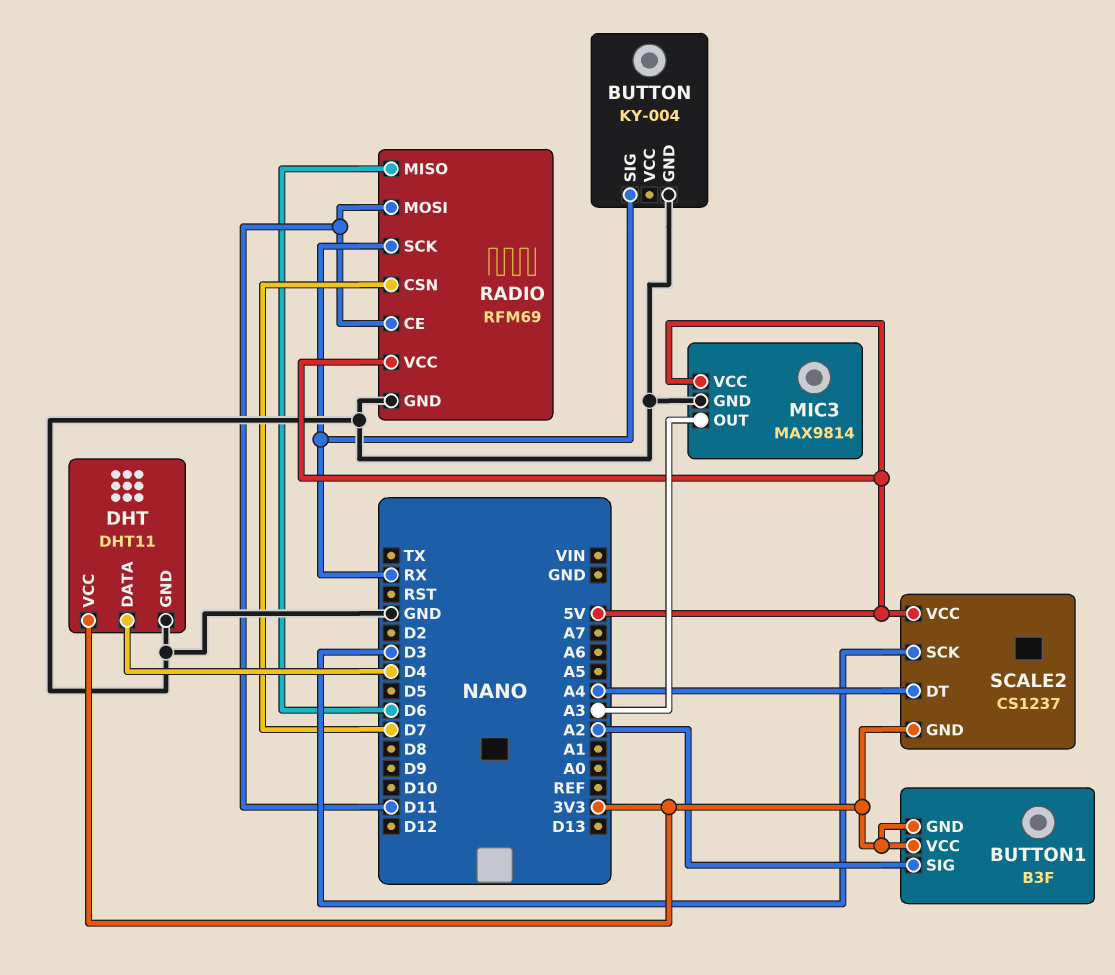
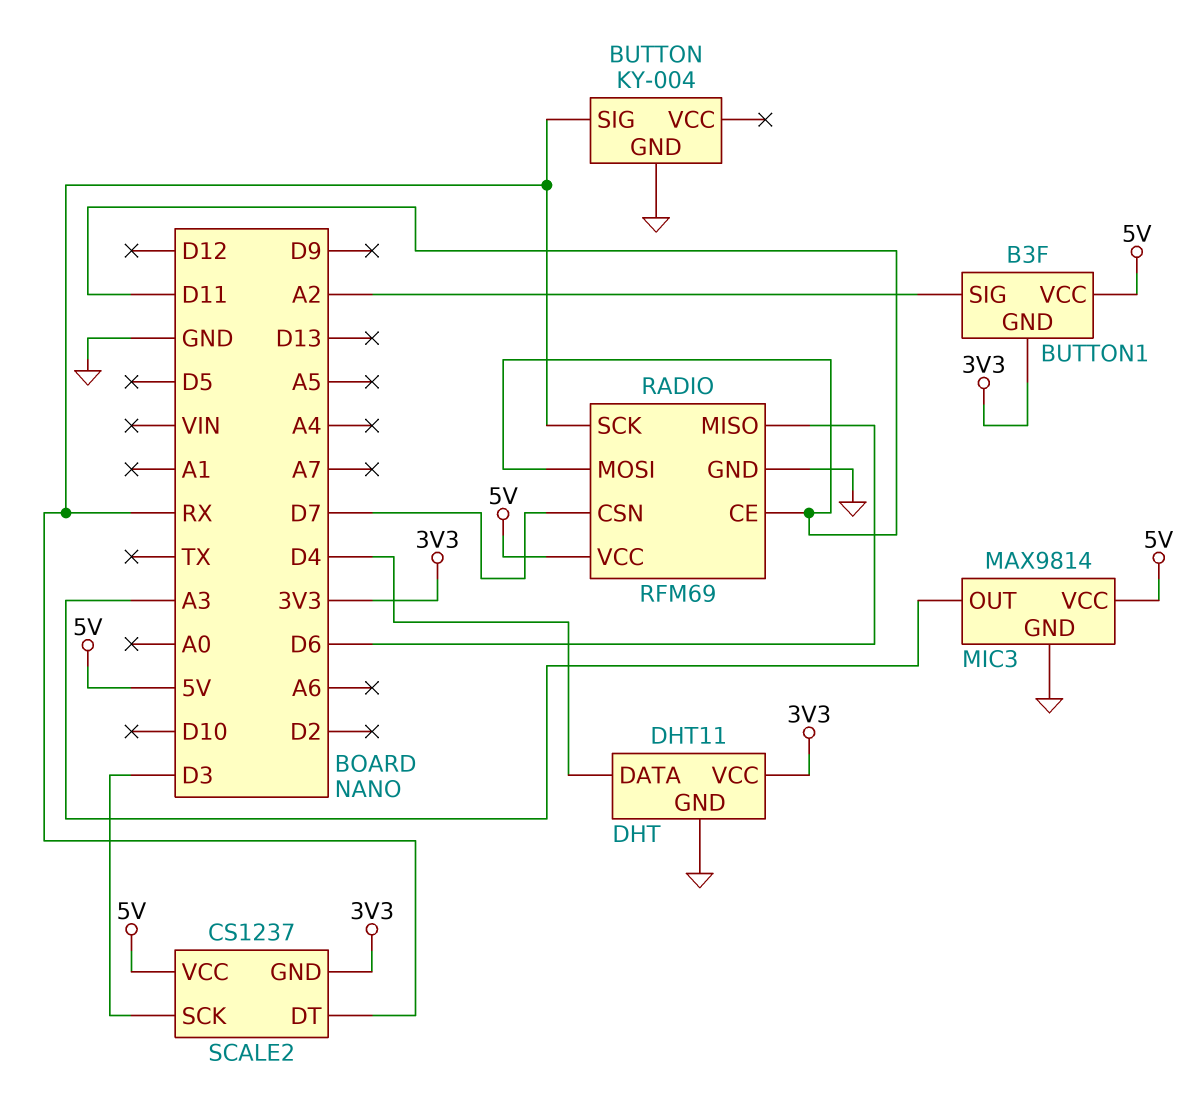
BUTTON1 pin VCC: 3V3 -> 5V
SCALE2 pin DT: A4 -> RX

